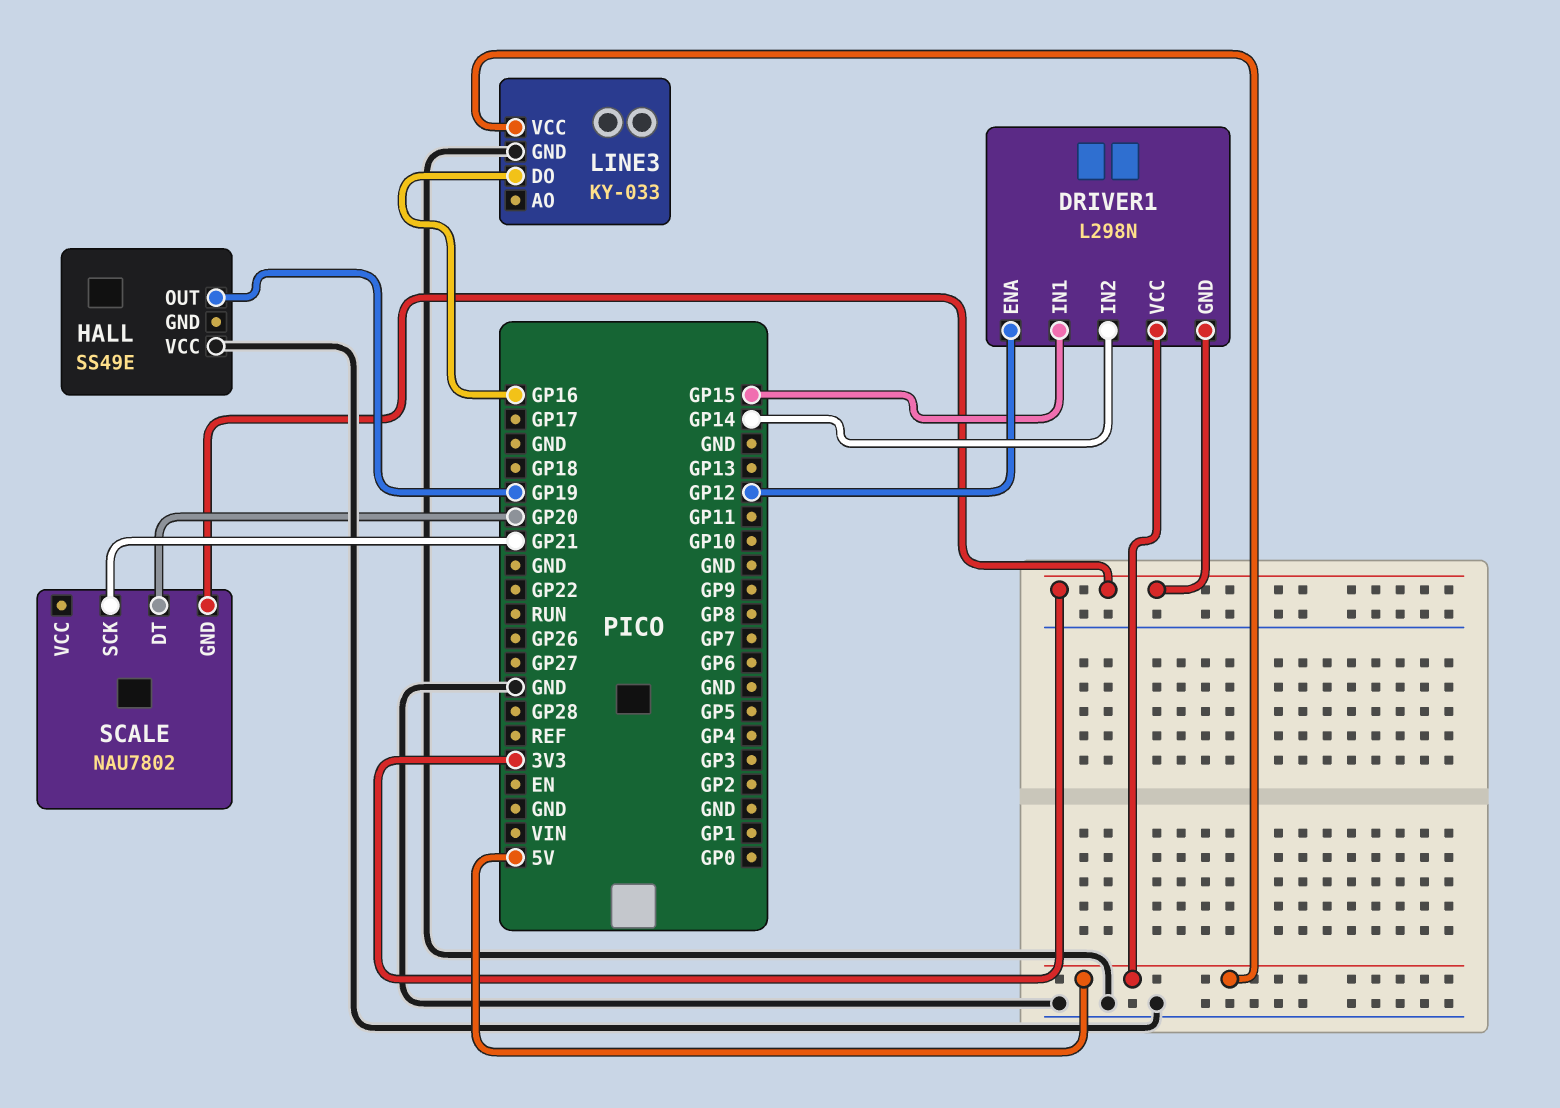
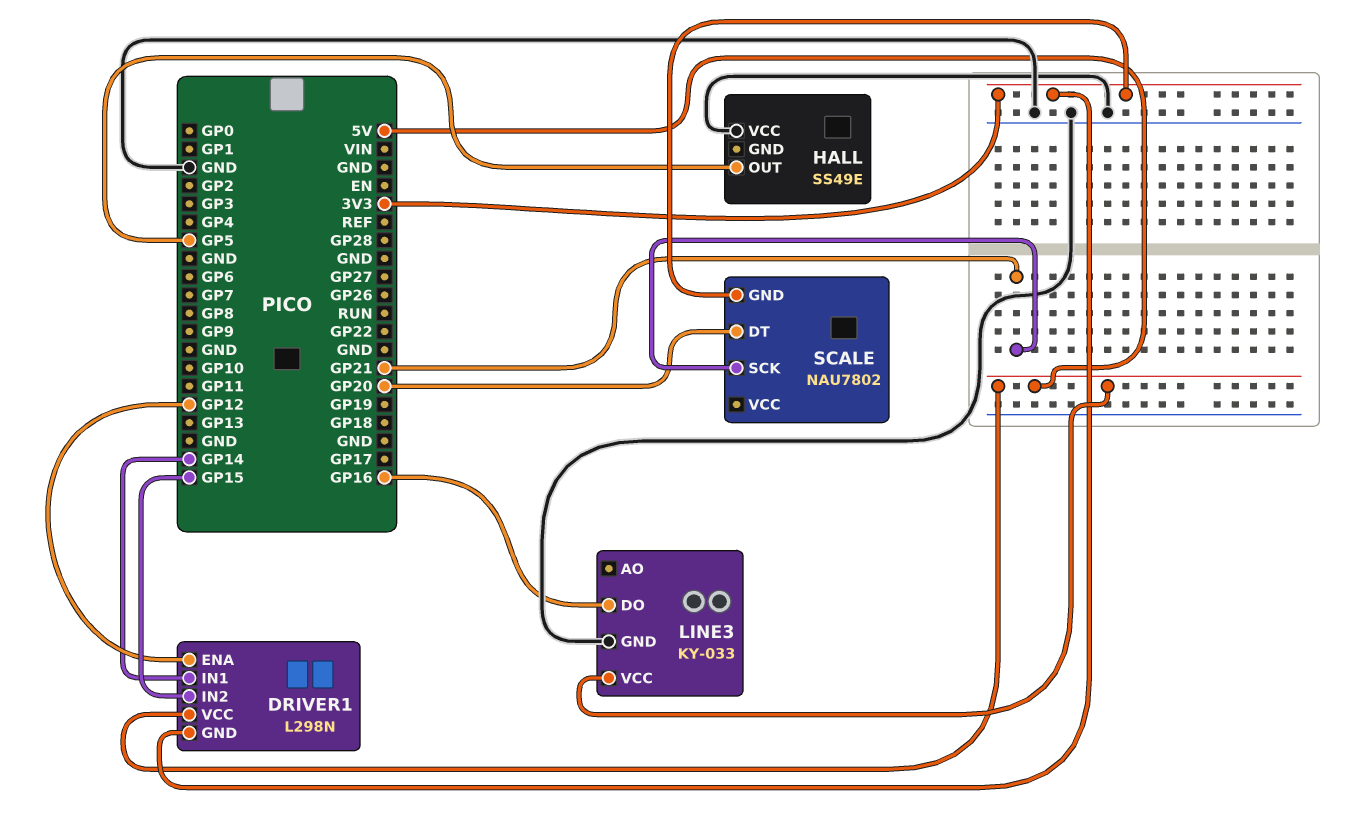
DRIVER1 pin IN1: GP15 -> GP14
DRIVER1 pin IN2: GP14 -> GP15
HALL pin OUT: GP19 -> GP5

